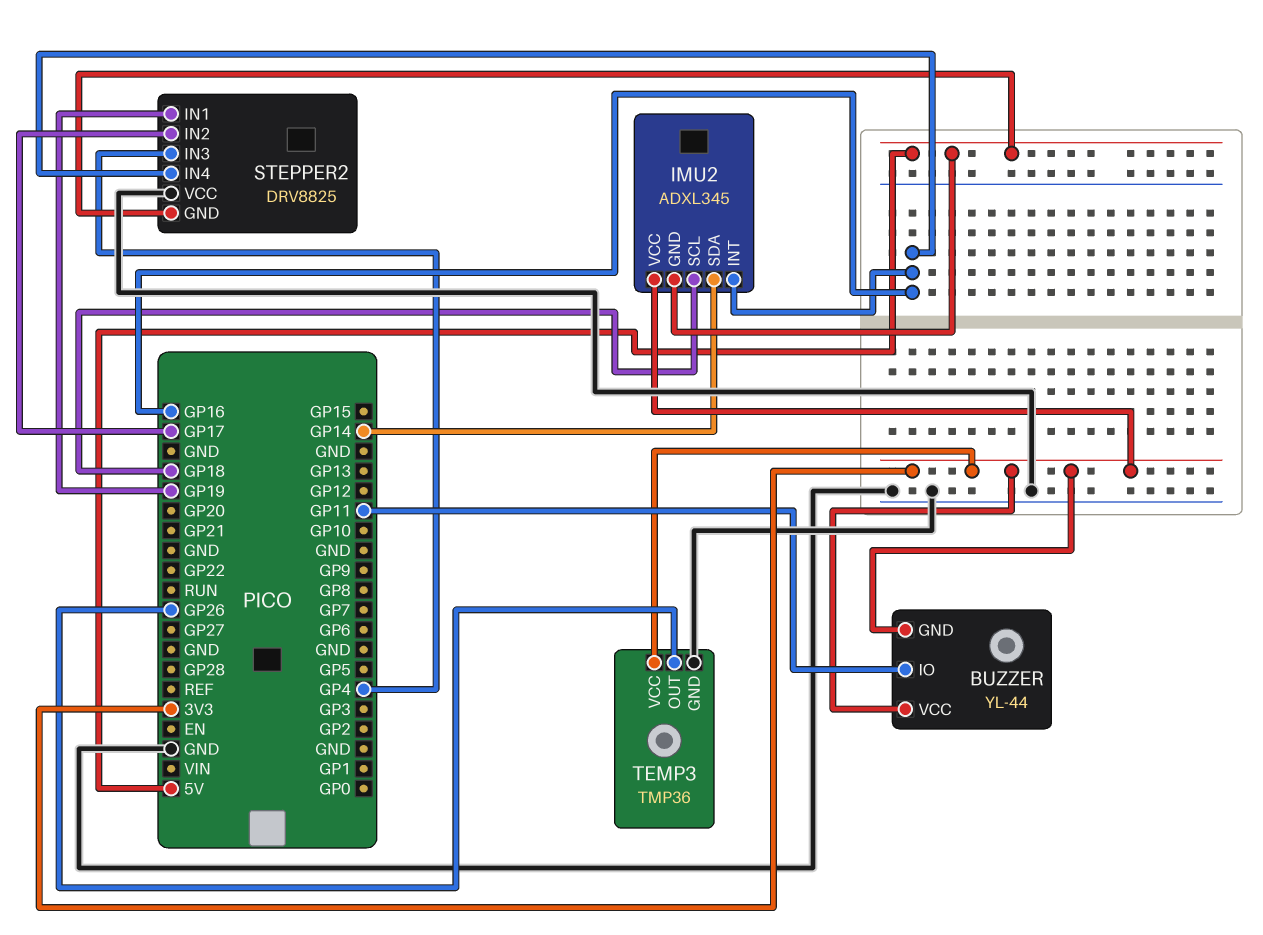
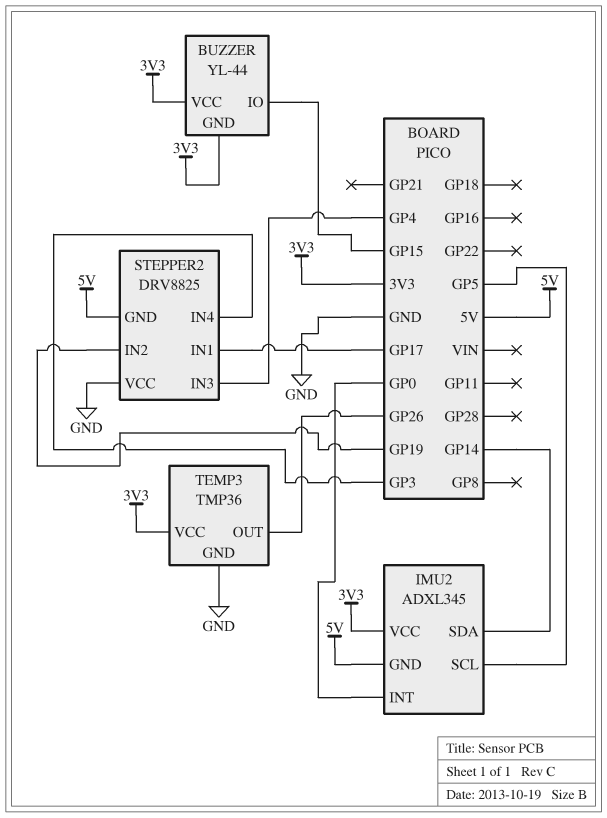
BUZZER pin IO: GP11 -> GP15
IMU2 pin INT: GP16 -> GP0
IMU2 pin SCL: GP18 -> GP5
STEPPER2 pin IN1: GP19 -> GP17
STEPPER2 pin IN2: GP17 -> GP19
STEPPER2 pin IN4: GP16 -> GP3

